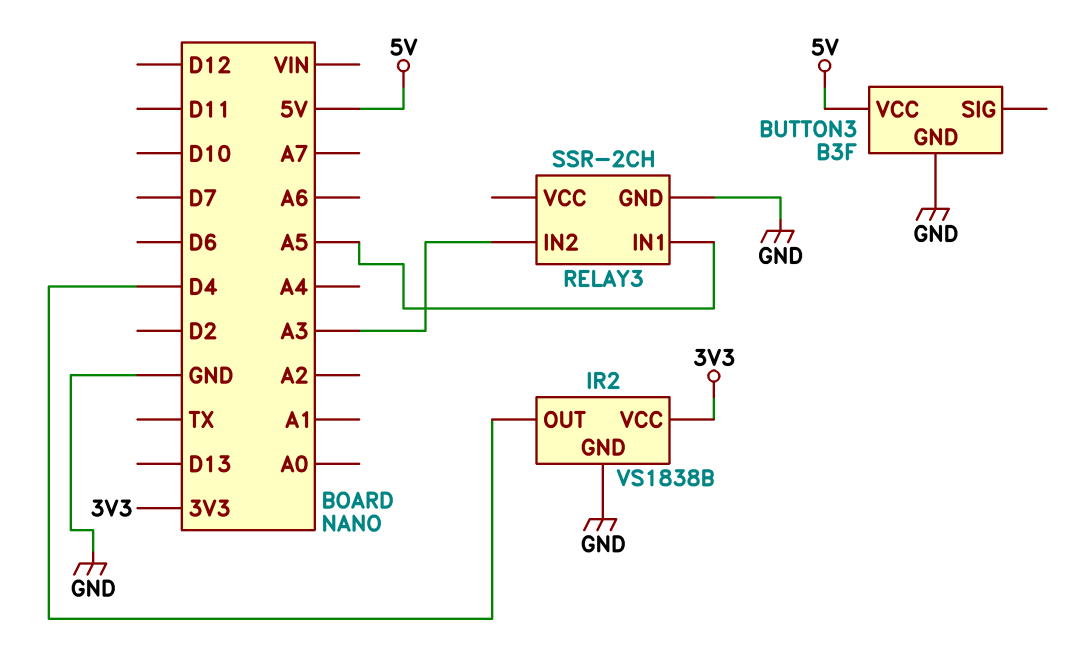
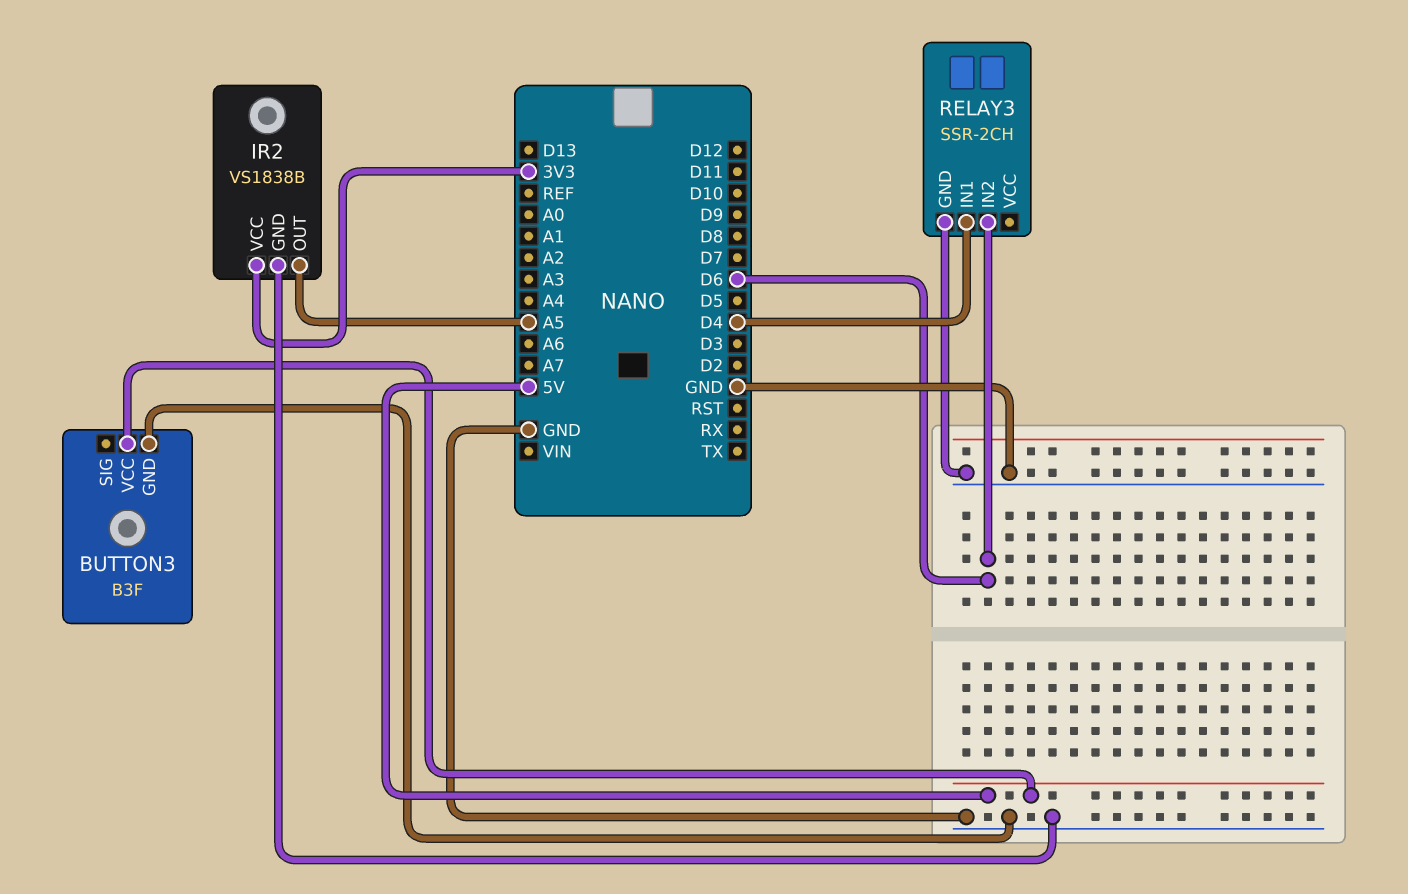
IR2 pin OUT: D4 -> A5
RELAY3 pin IN1: A5 -> D4
RELAY3 pin IN2: A3 -> D6

